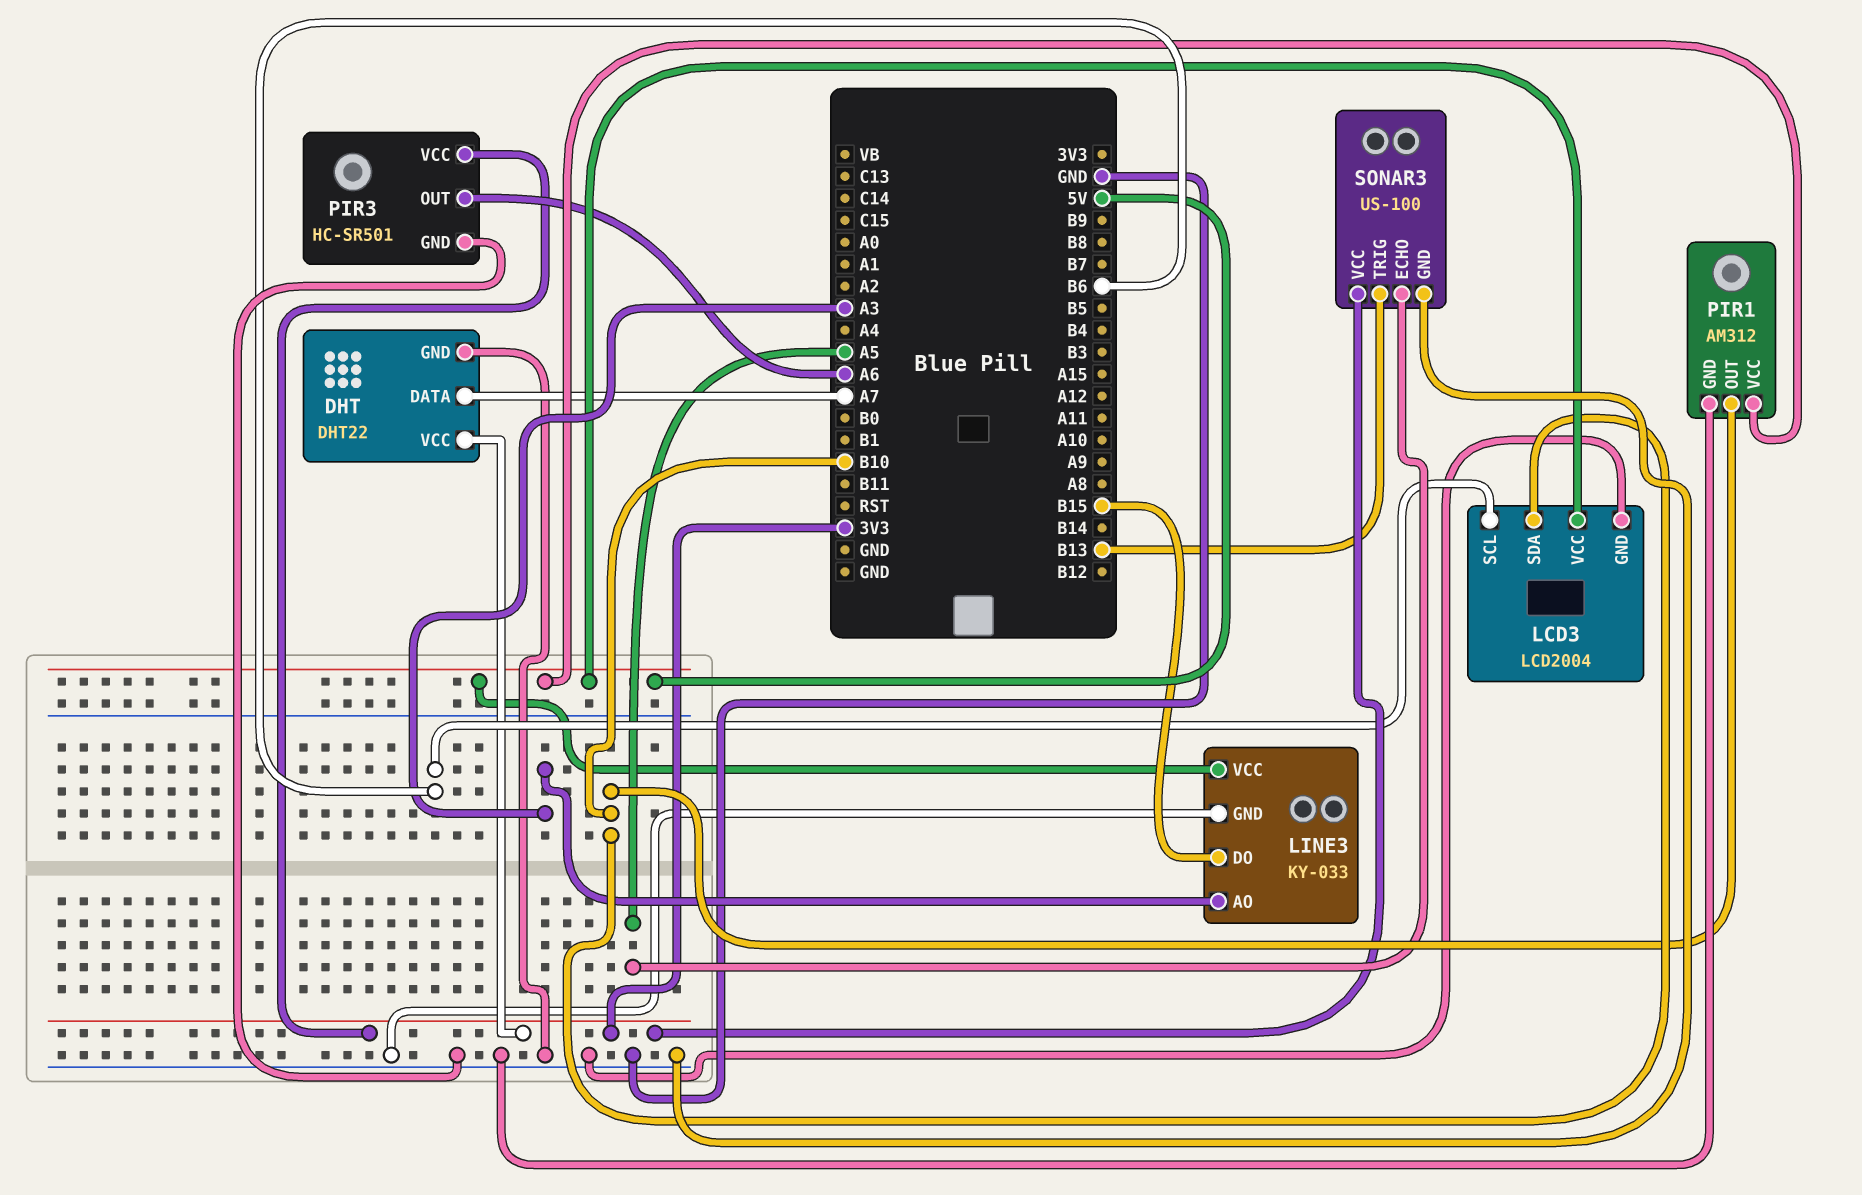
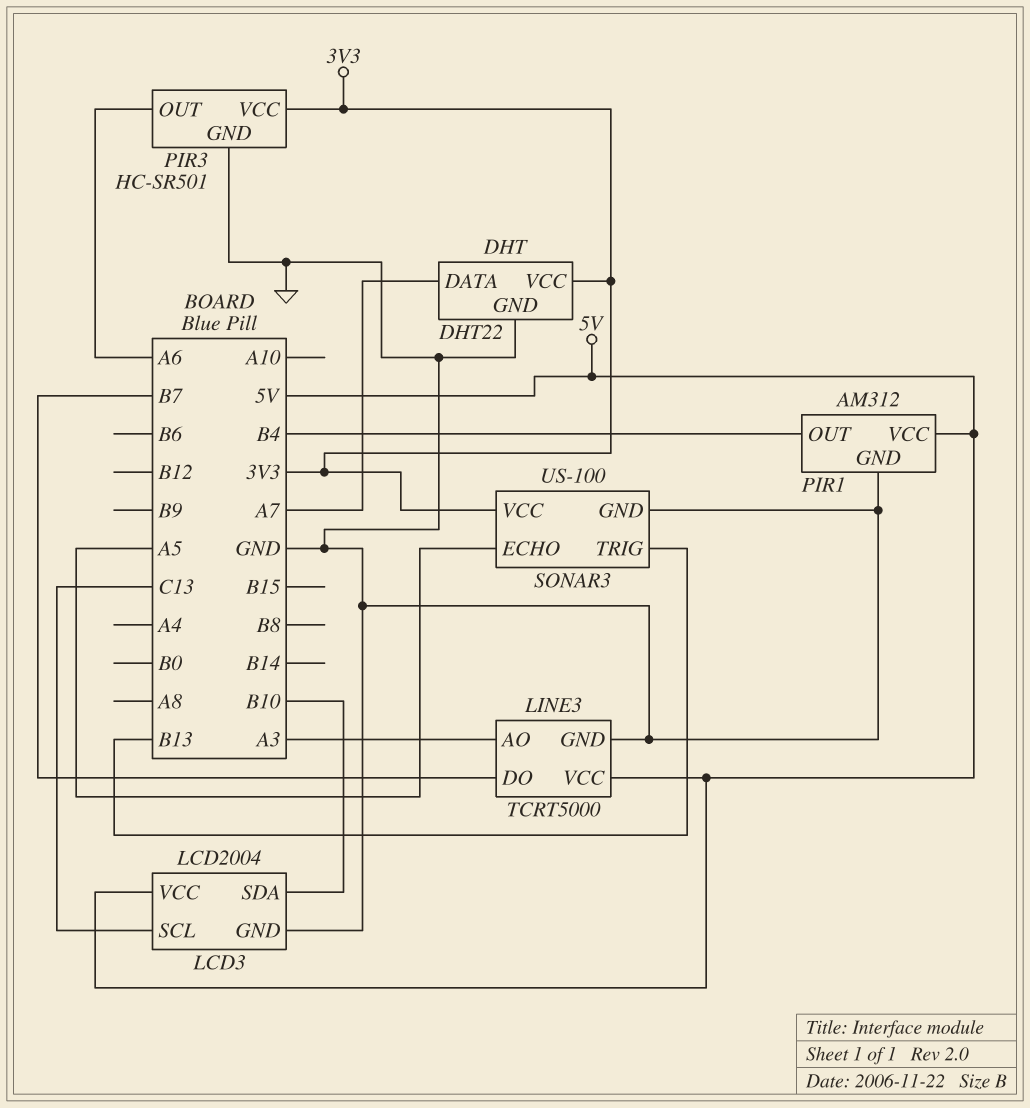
LCD3 pin SCL: B6 -> C13
LINE3: KY-033 -> TCRT5000
LINE3 pin DO: B15 -> B7
PIR1 pin OUT: B10 -> B4

